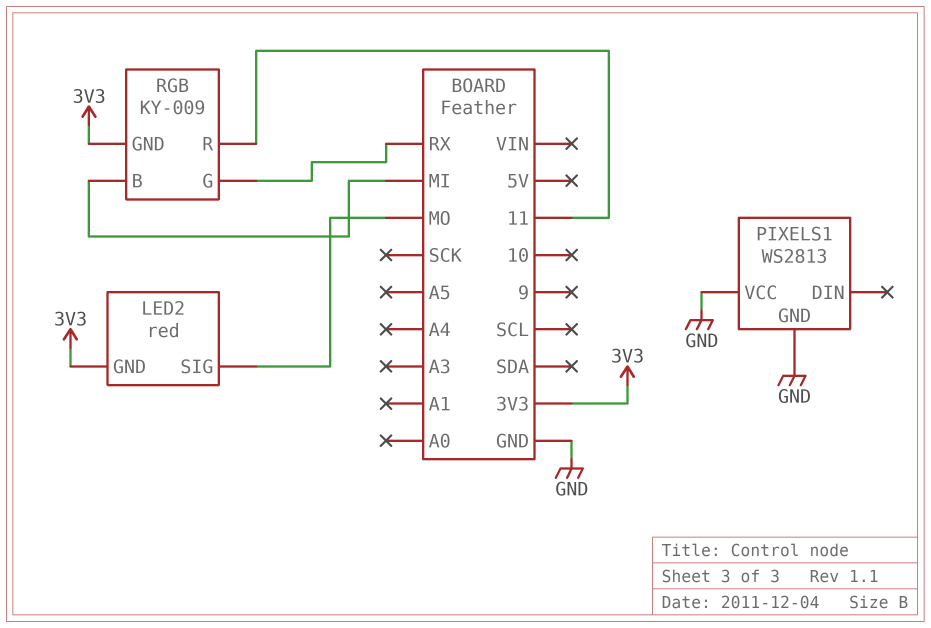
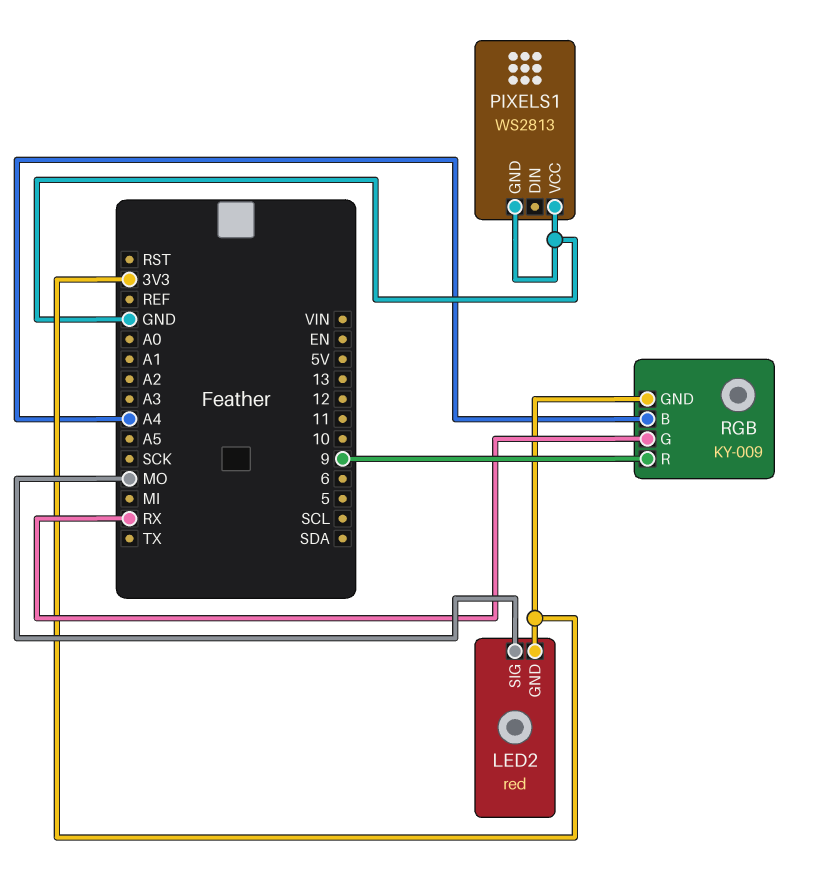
RGB pin B: MI -> A4
RGB pin R: 11 -> 9

